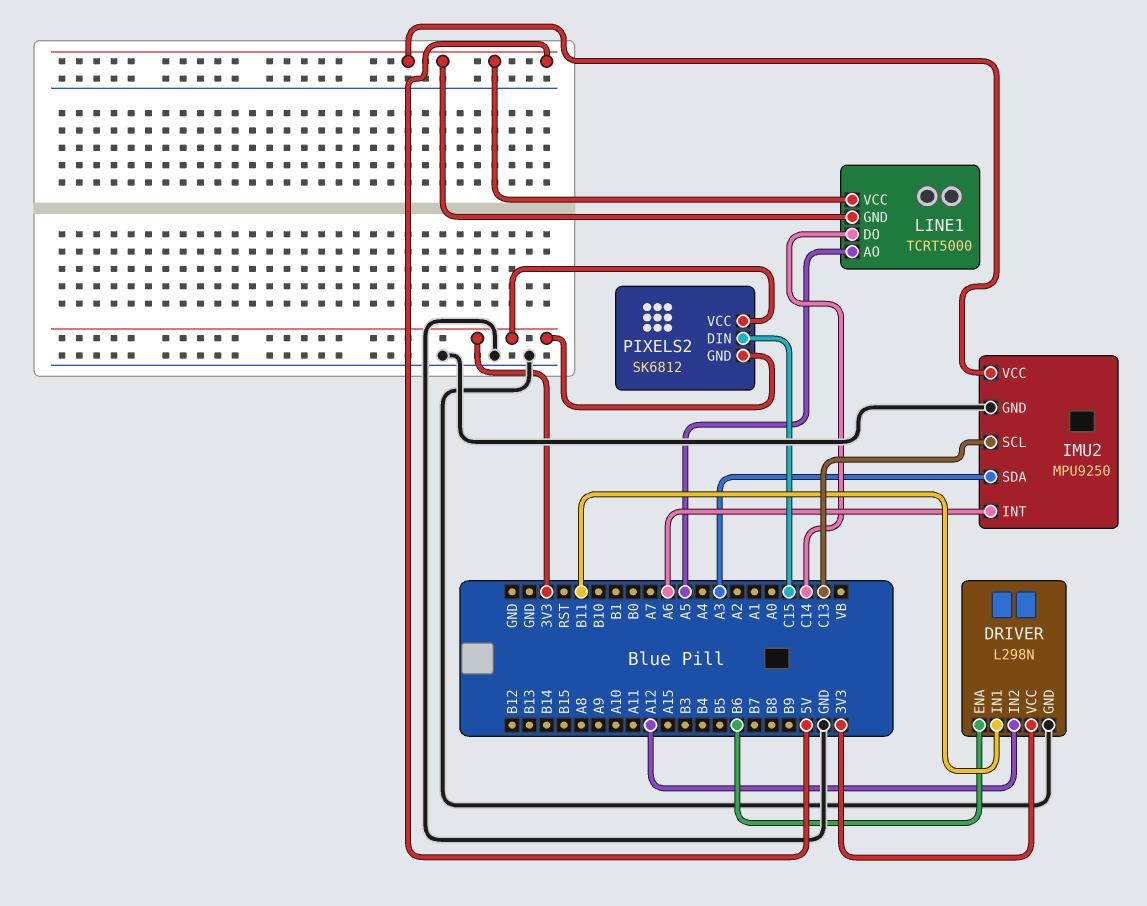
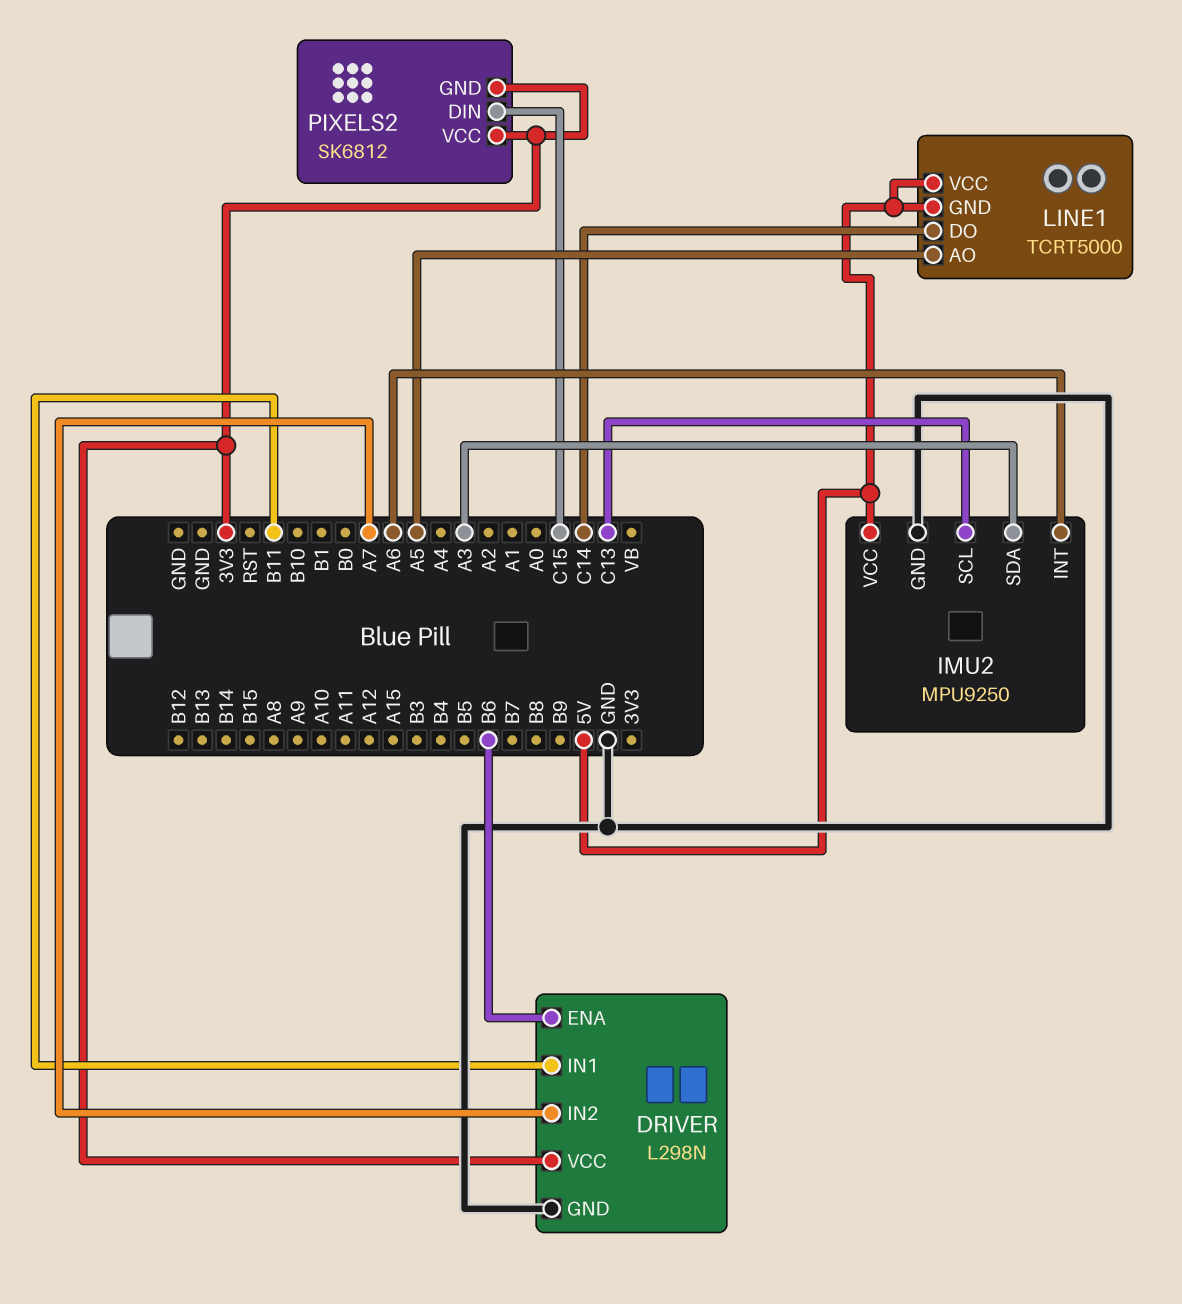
DRIVER pin IN2: A12 -> A7

